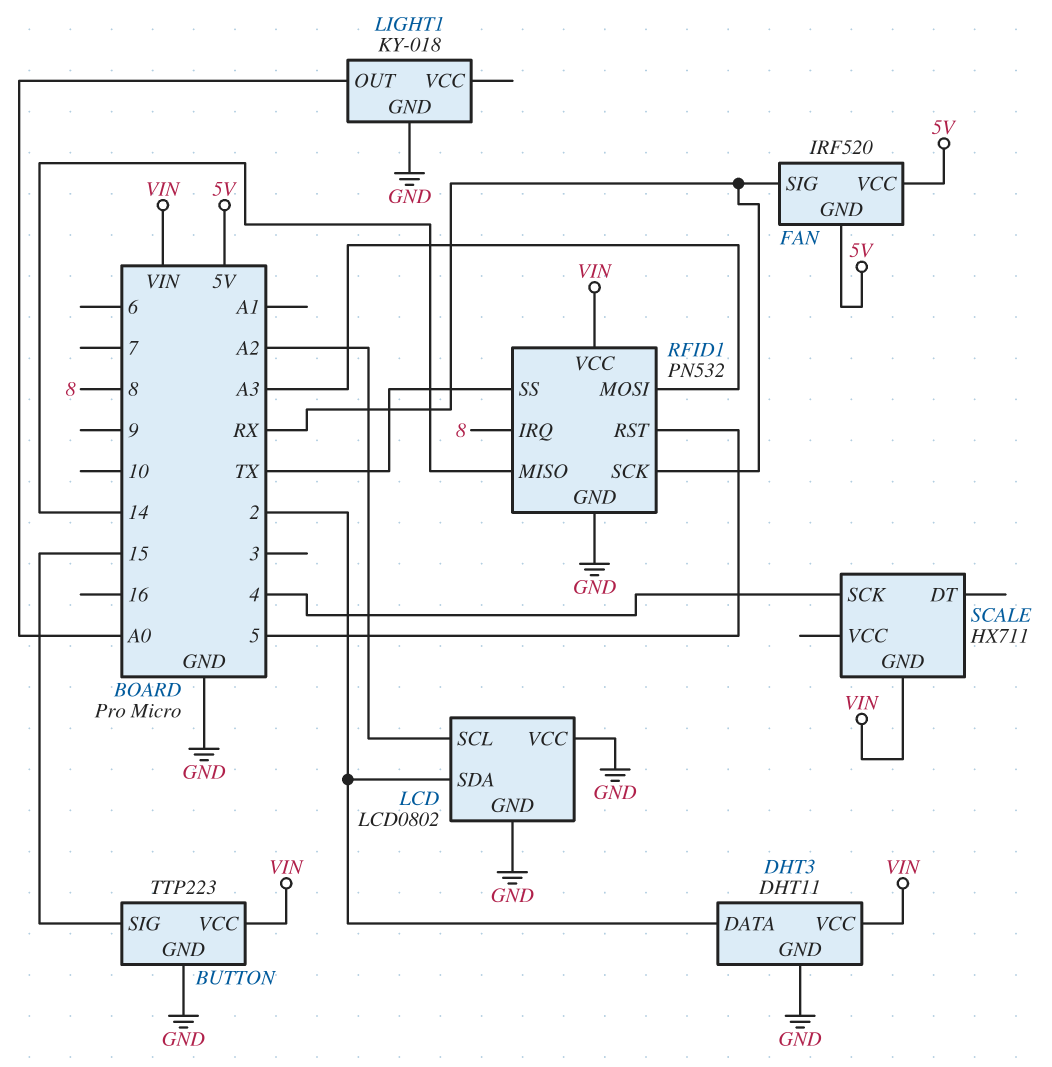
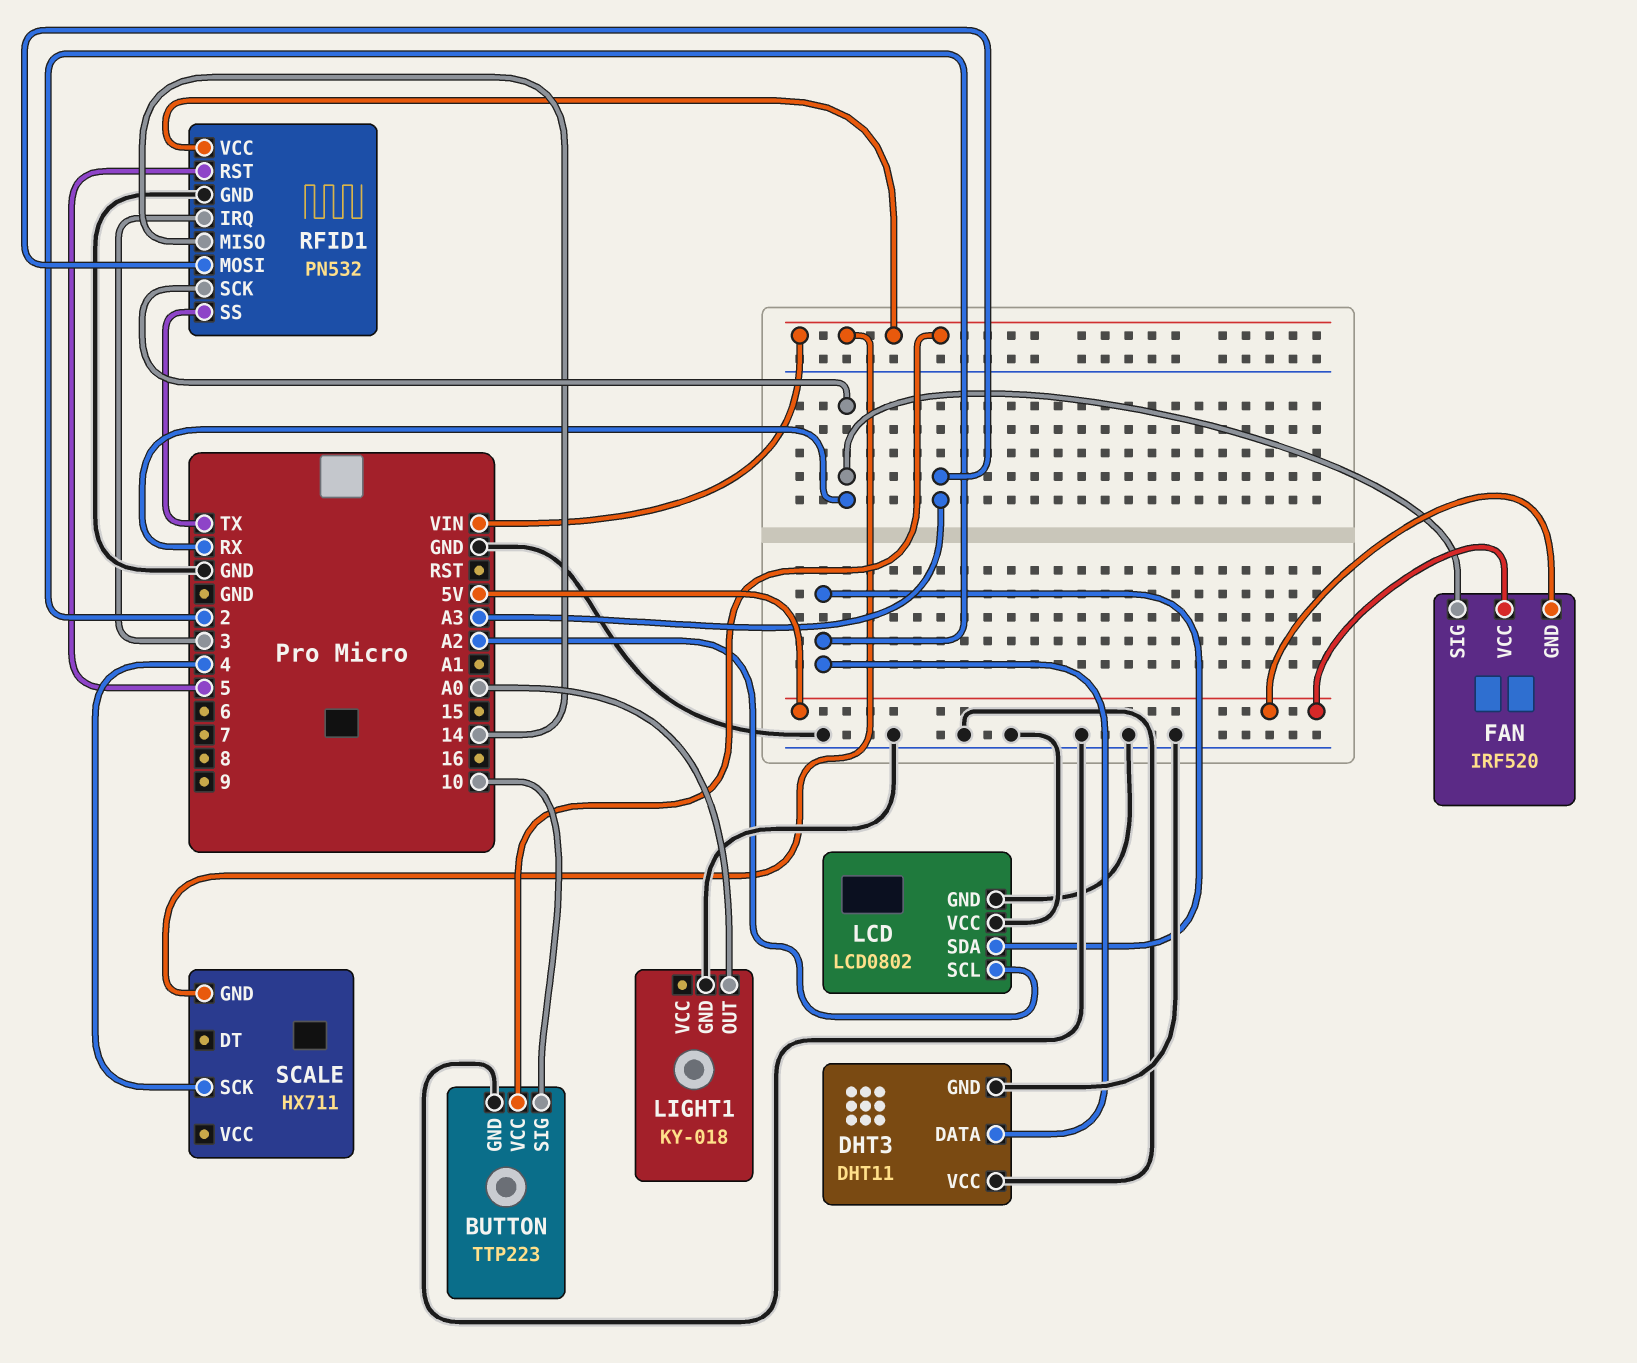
BUTTON pin SIG: 15 -> 10
DHT3 pin VCC: VIN -> GND
RFID1 pin IRQ: 8 -> 3

